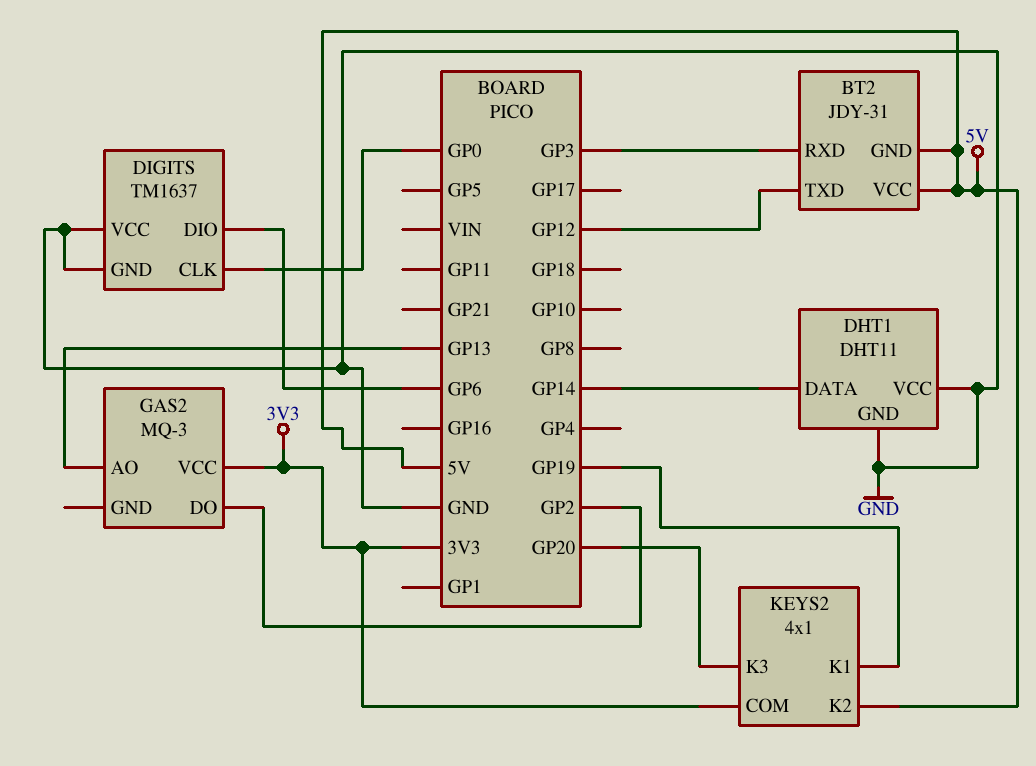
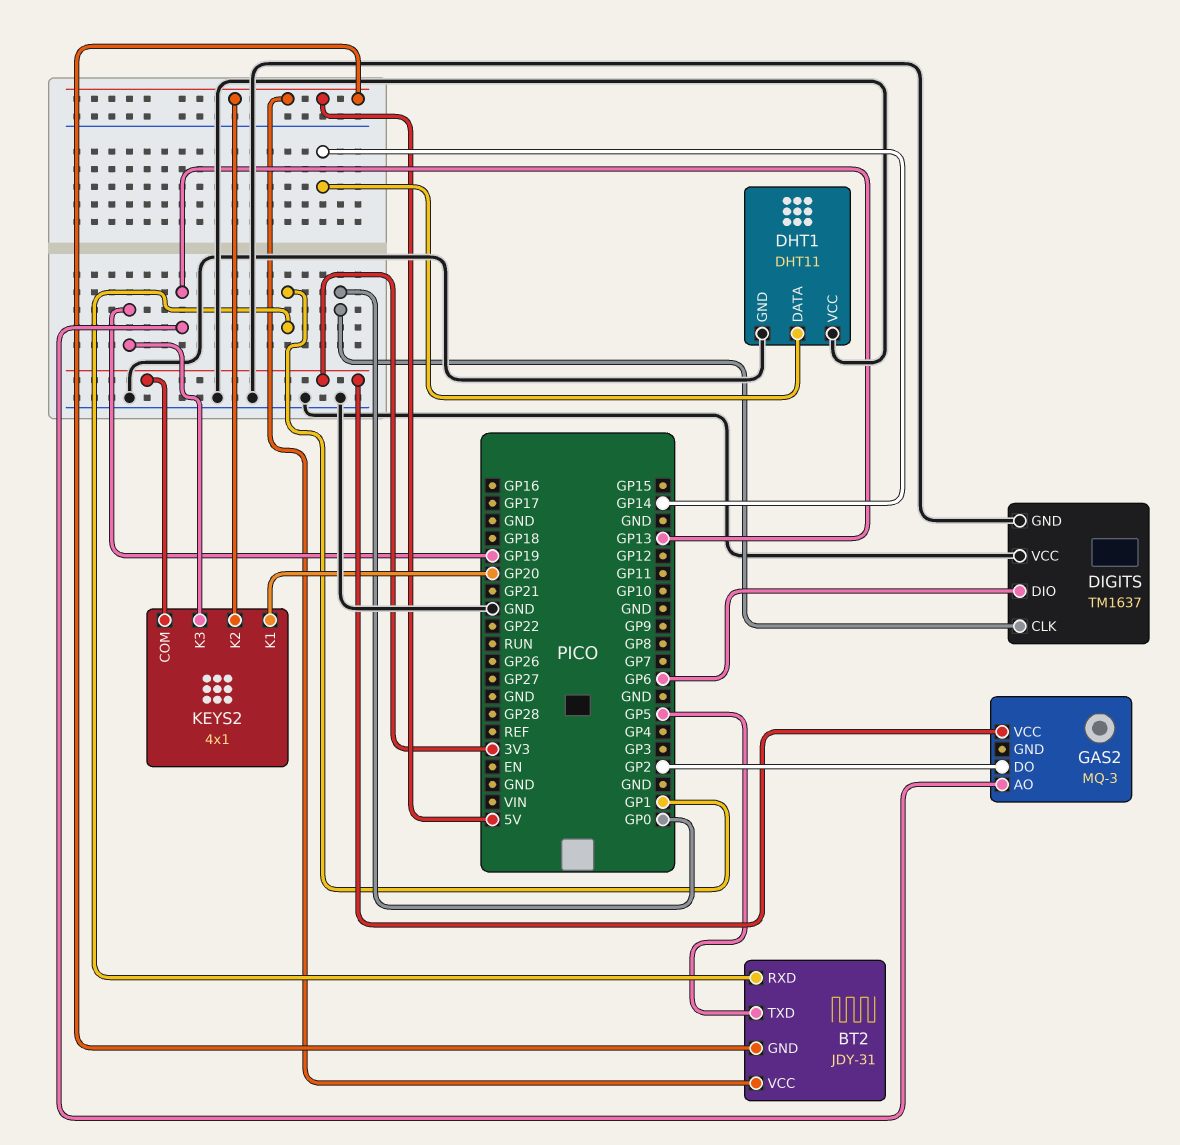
BT2 pin RXD: GP3 -> GP1
BT2 pin TXD: GP12 -> GP5
KEYS2 pin K1: GP19 -> GP20
KEYS2 pin K3: GP20 -> GP19

